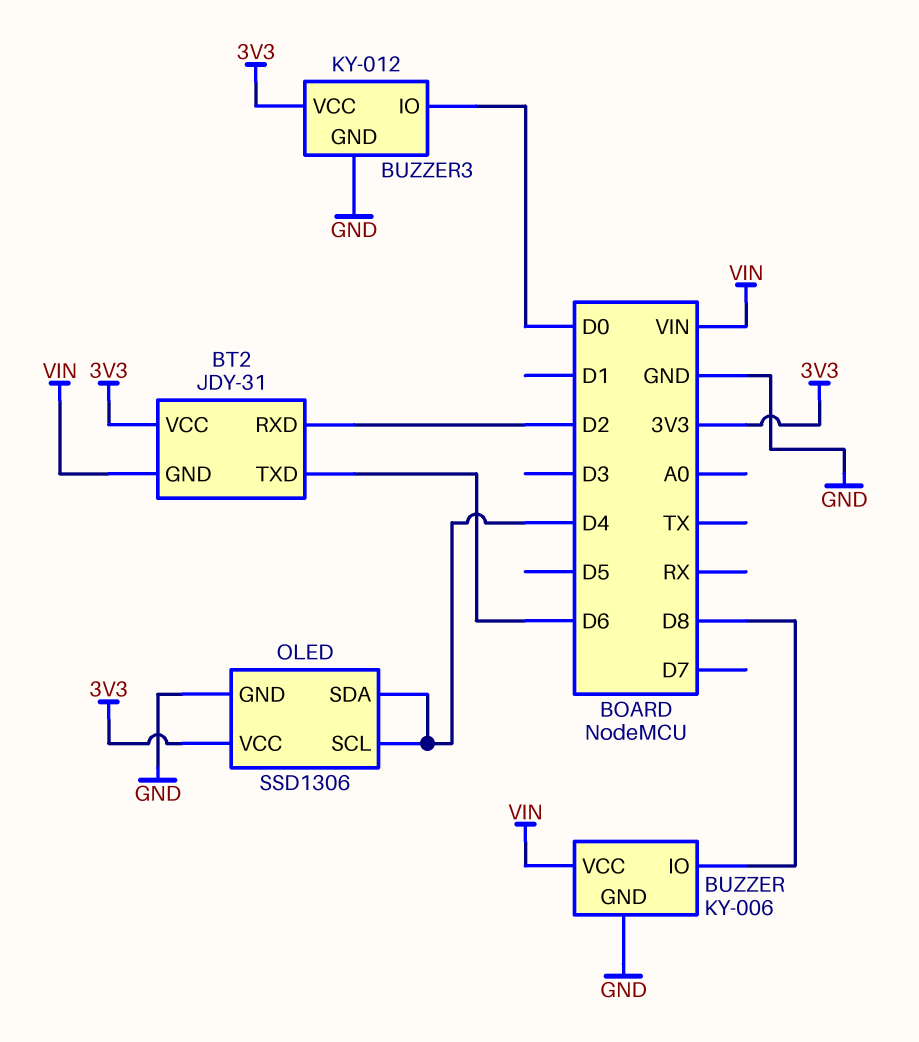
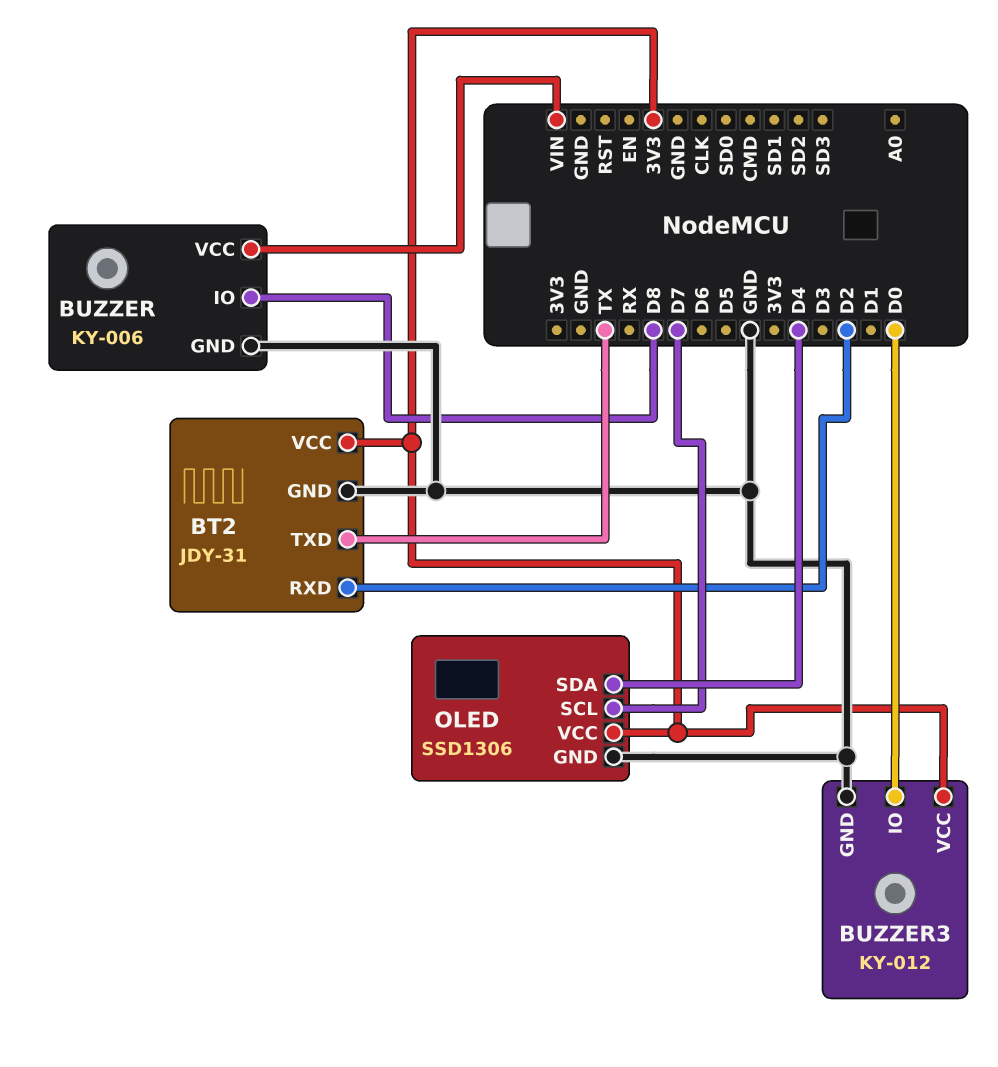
BT2 pin GND: VIN -> GND
BT2 pin TXD: D6 -> TX
OLED pin SCL: D4 -> D7

